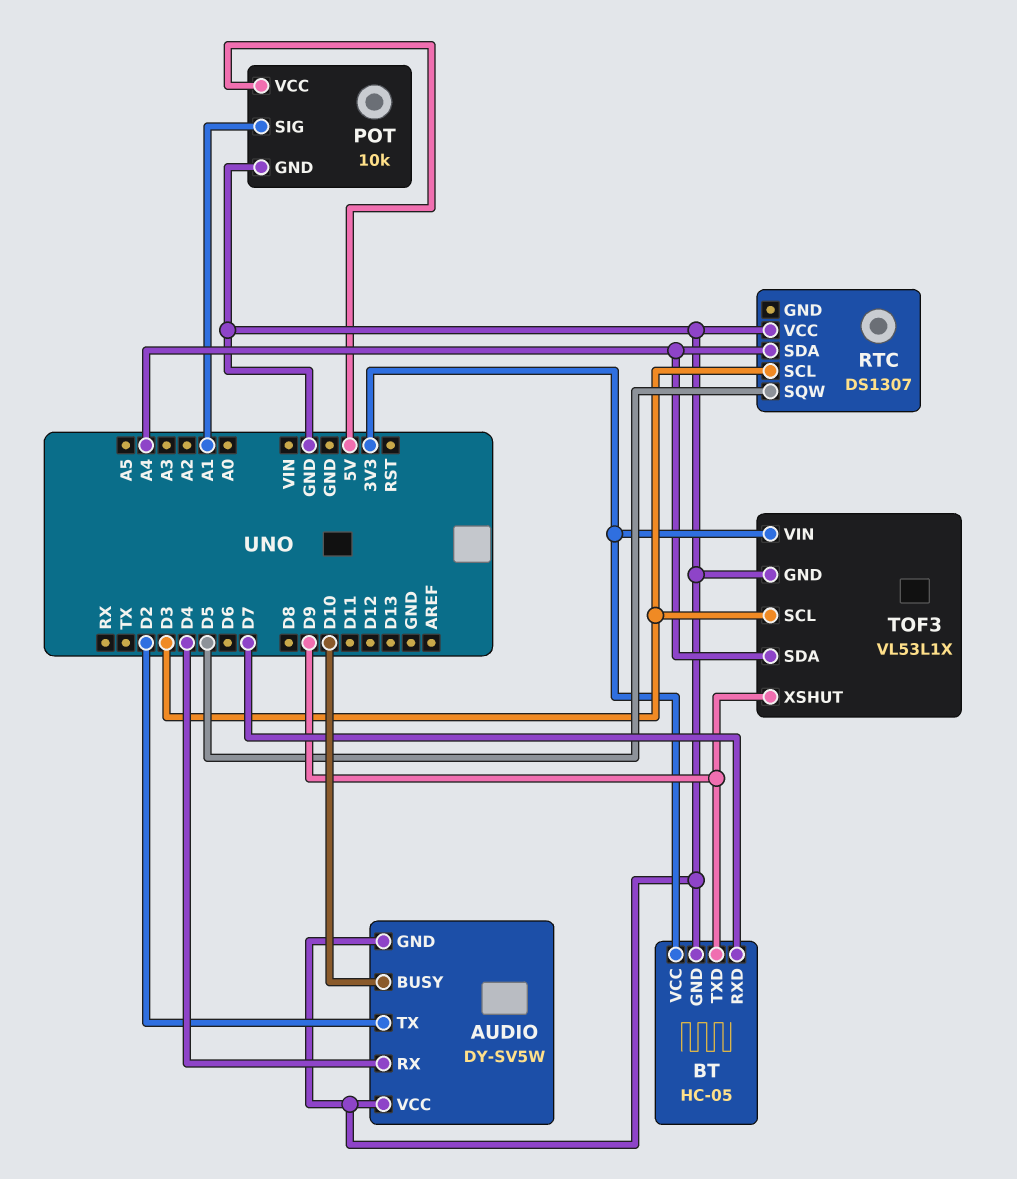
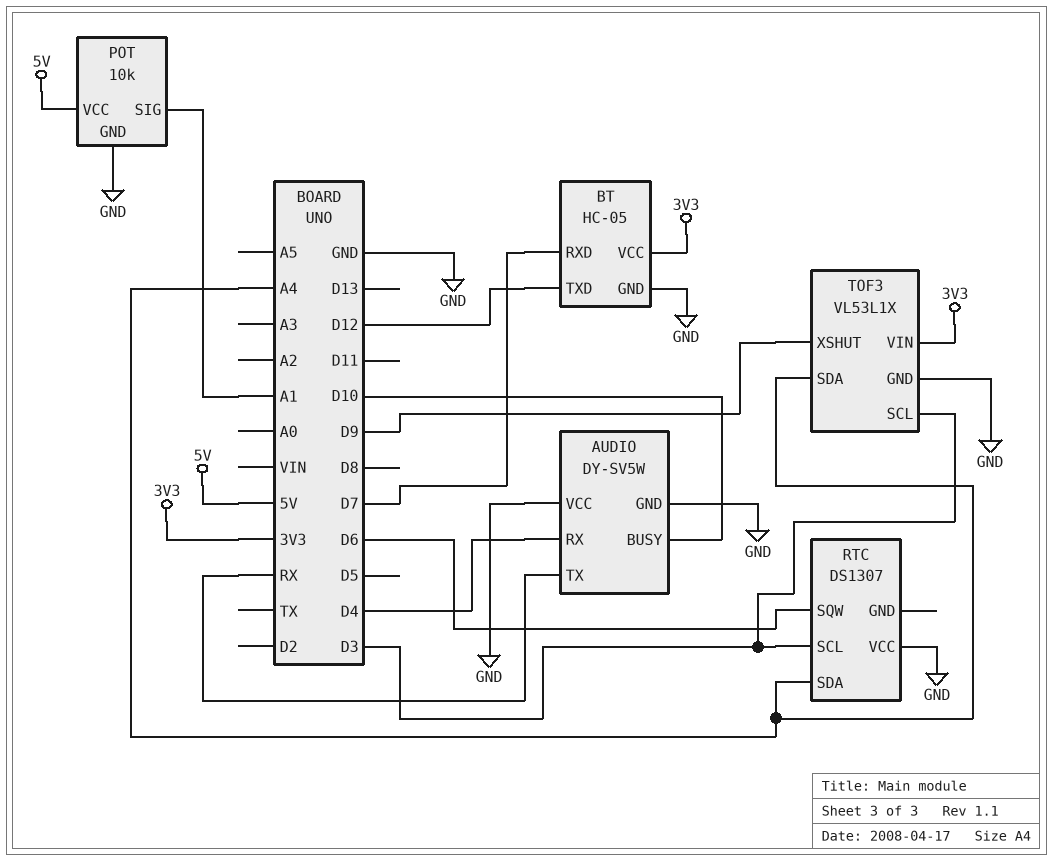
AUDIO pin TX: D2 -> RX
BT pin TXD: D9 -> D12
RTC pin SQW: D5 -> D6

